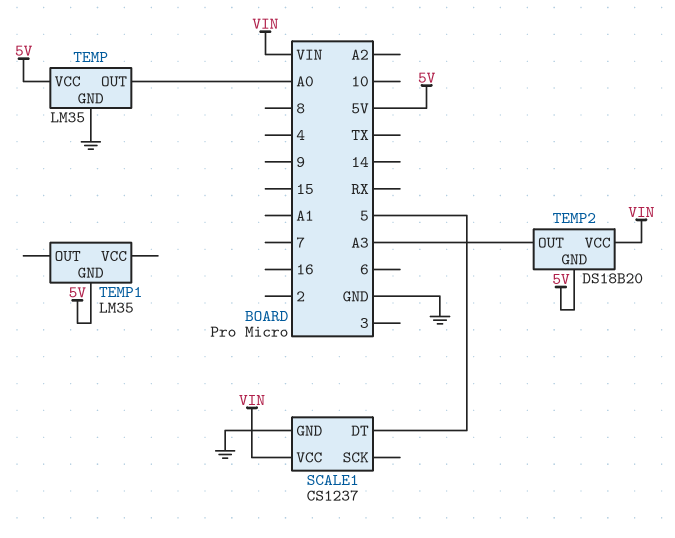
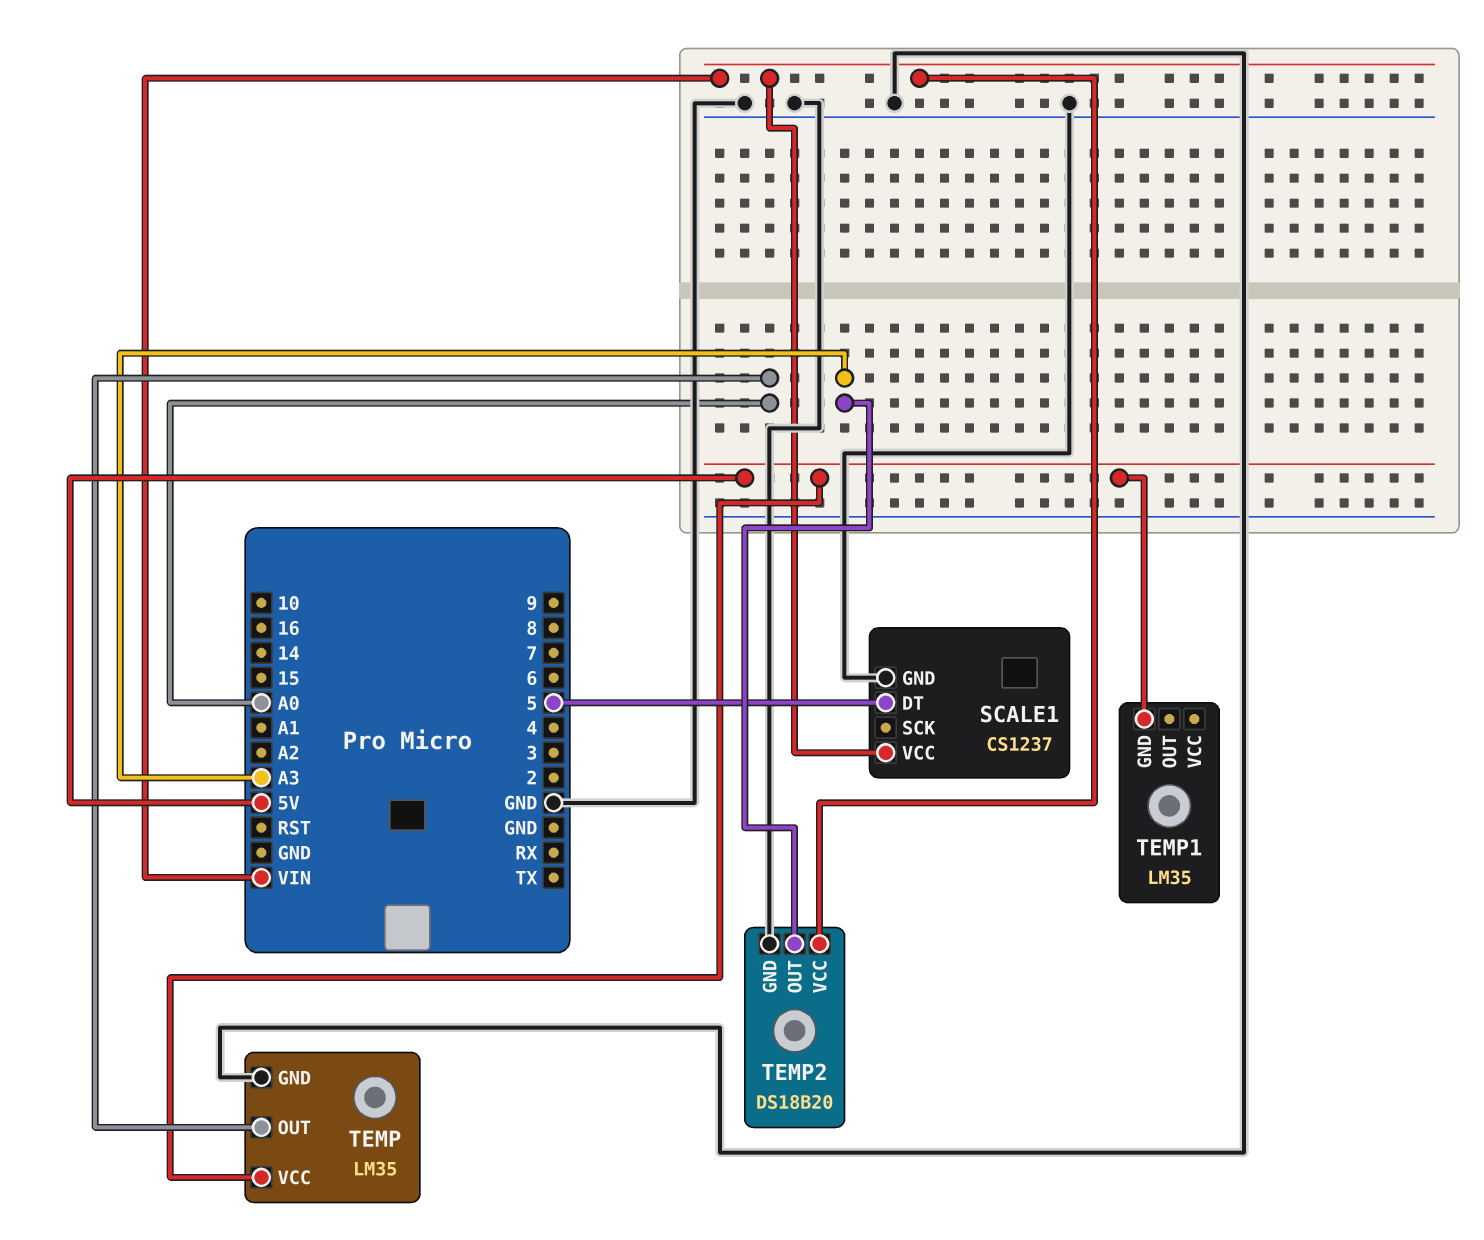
TEMP2 pin GND: 5V -> GND

